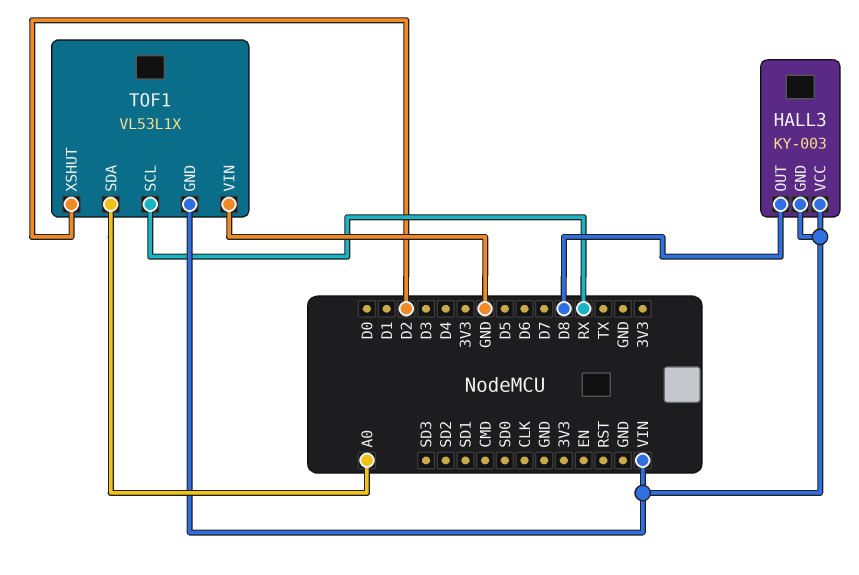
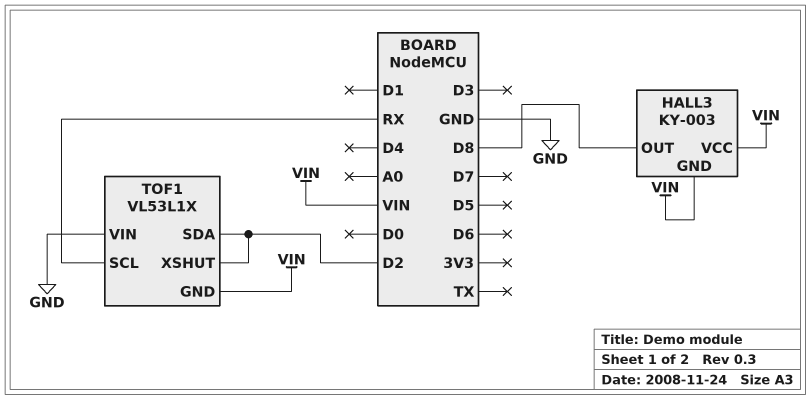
TOF1 pin SDA: A0 -> D2

